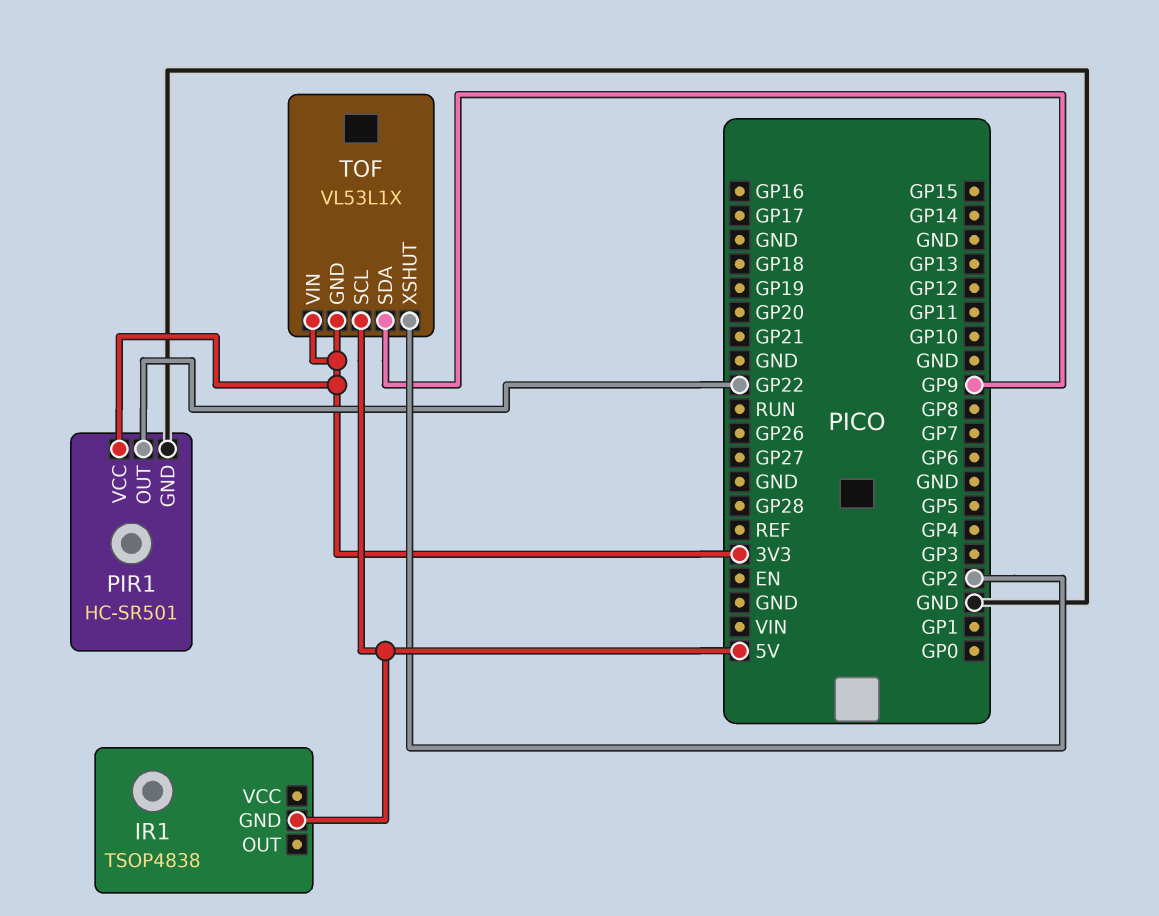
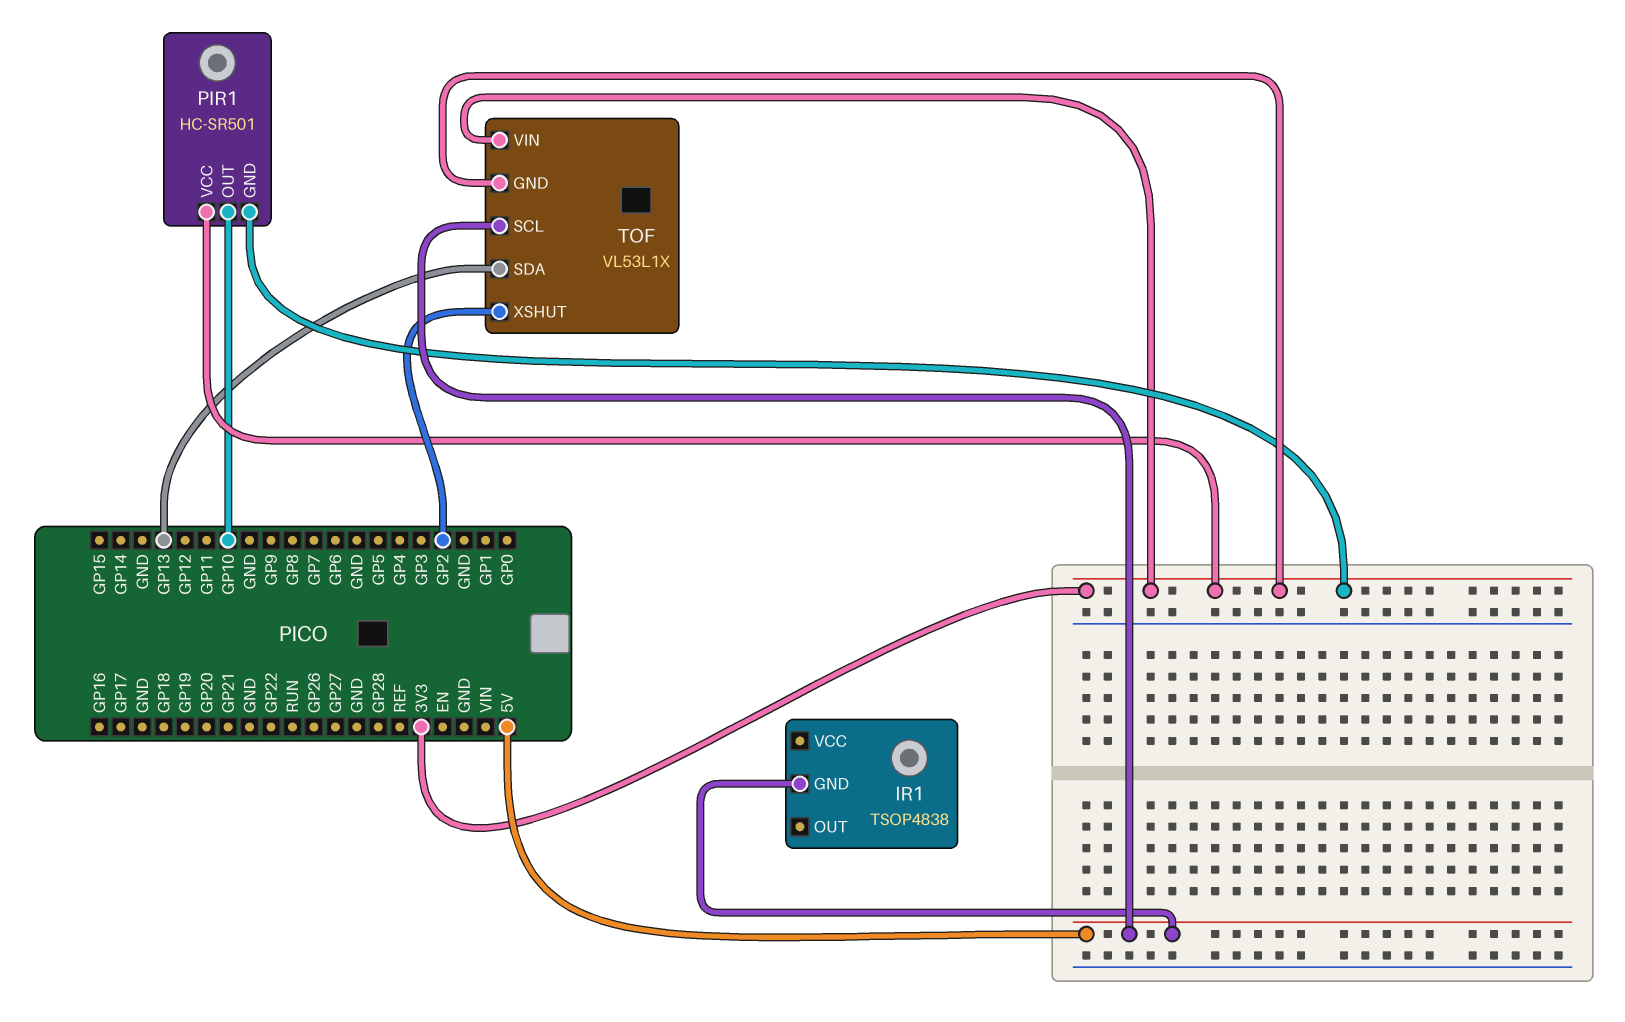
PIR1 pin GND: GND -> 3V3
PIR1 pin OUT: GP22 -> GP10
TOF pin SDA: GP9 -> GP13

